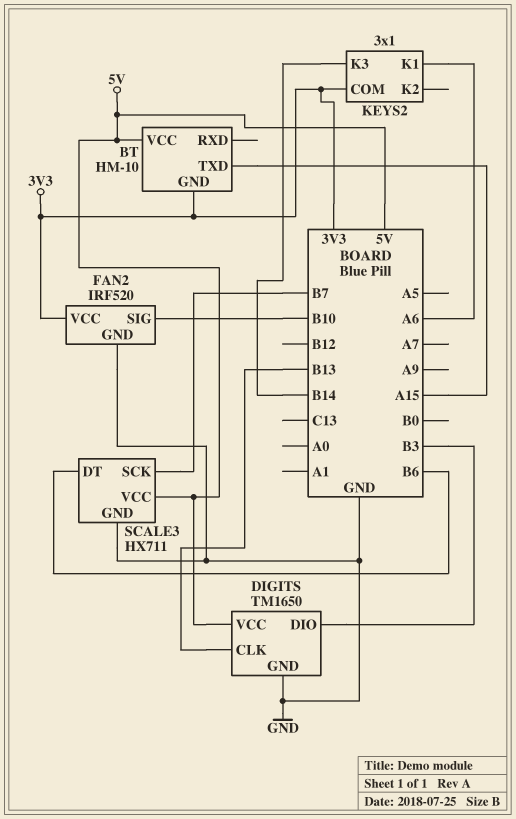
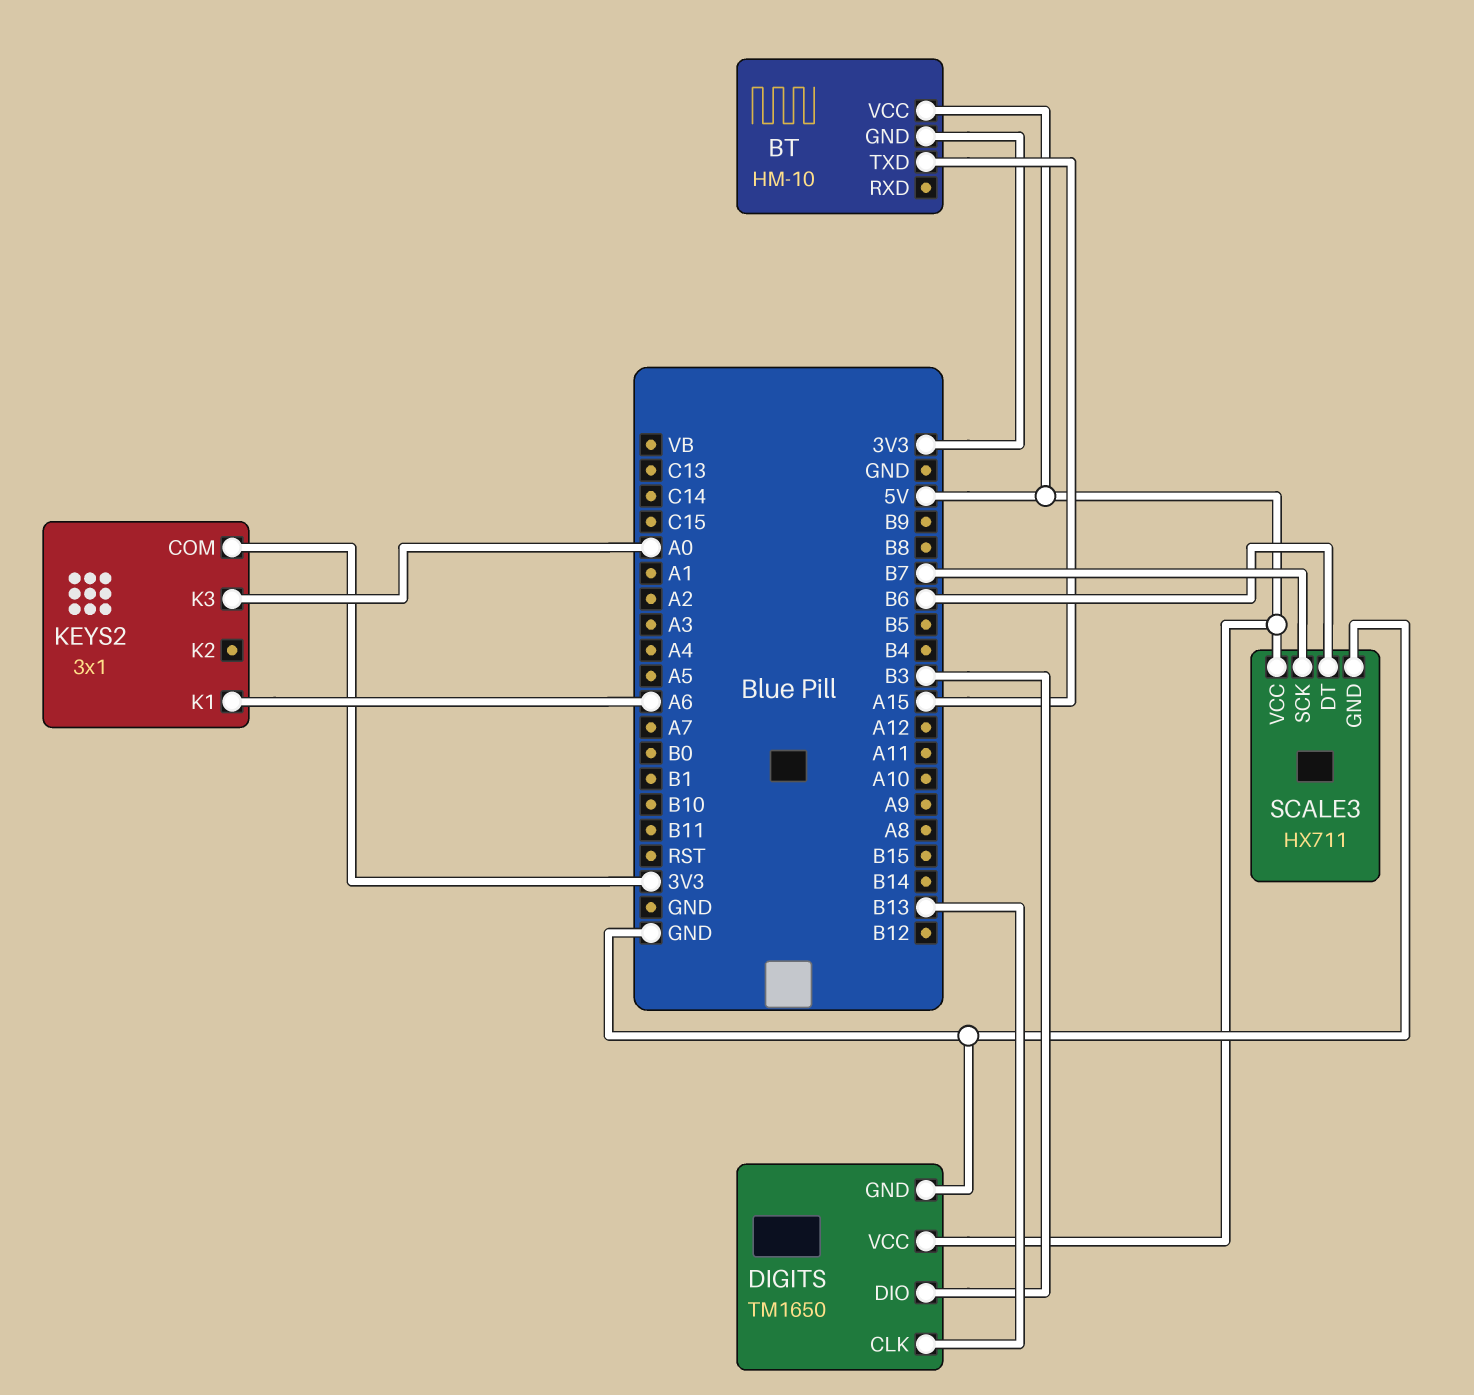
FAN2: IRF520 -> none
FAN2 pin GND: GND -> none
FAN2 pin SIG: B10 -> none
FAN2 pin VCC: 3V3 -> none
KEYS2 pin K3: B14 -> A0

